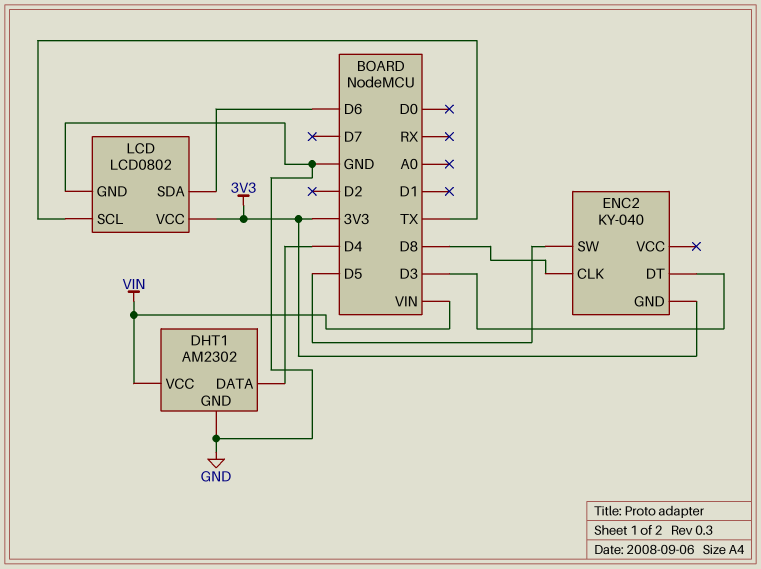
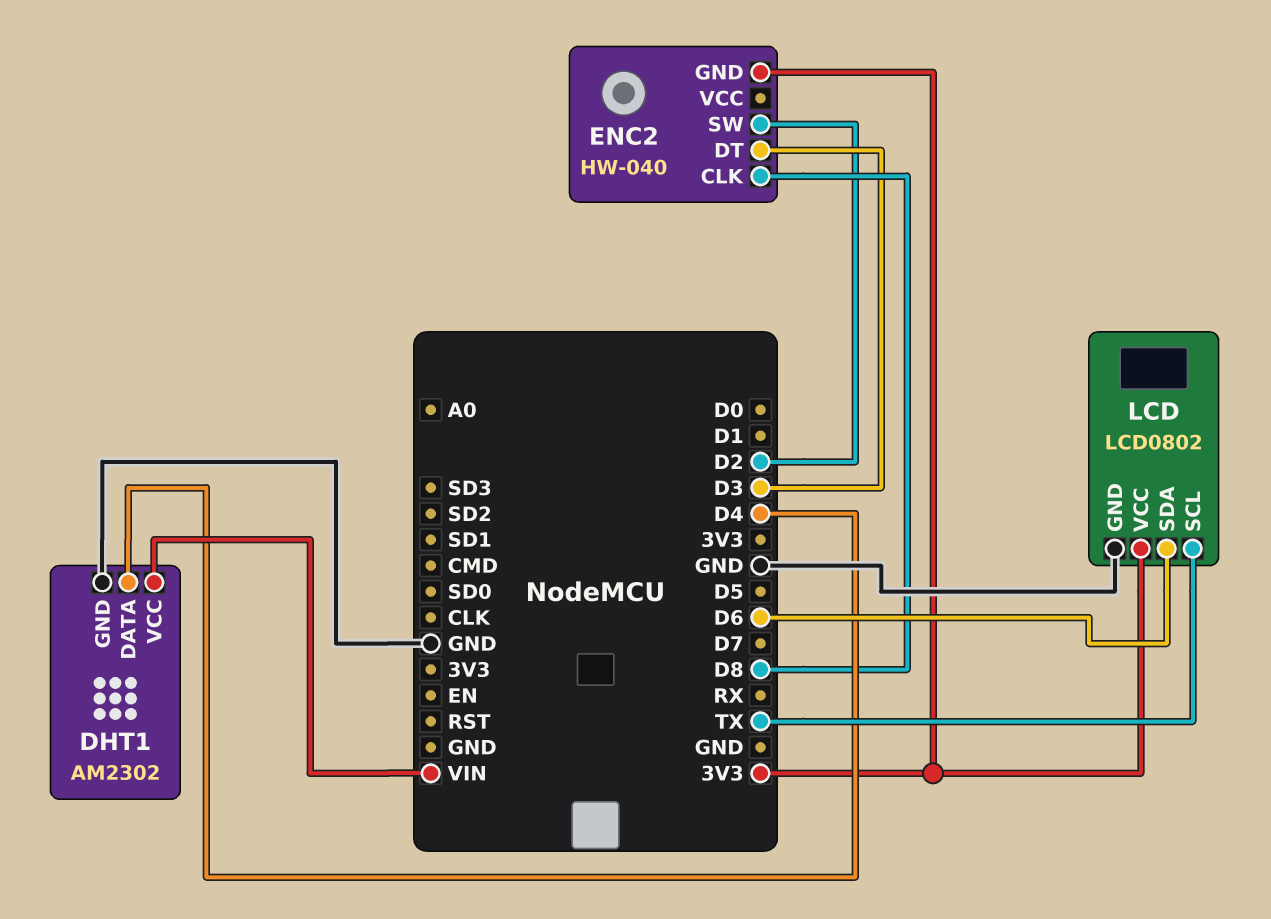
ENC2: KY-040 -> HW-040
ENC2 pin SW: D5 -> D2

